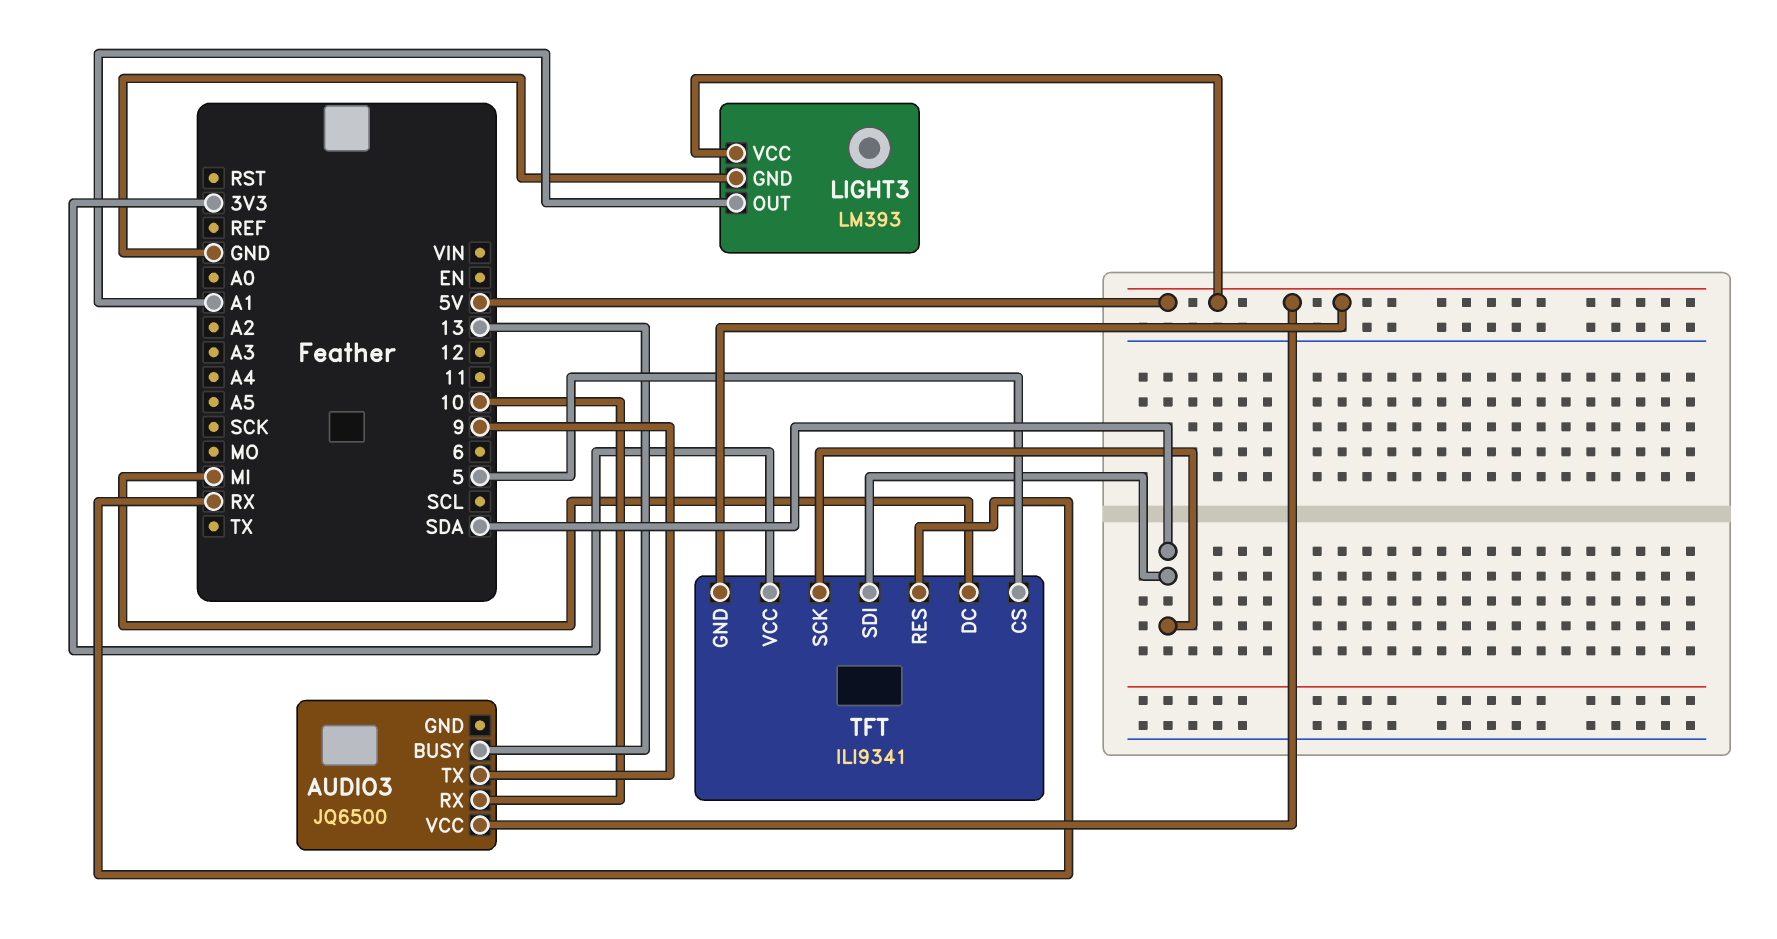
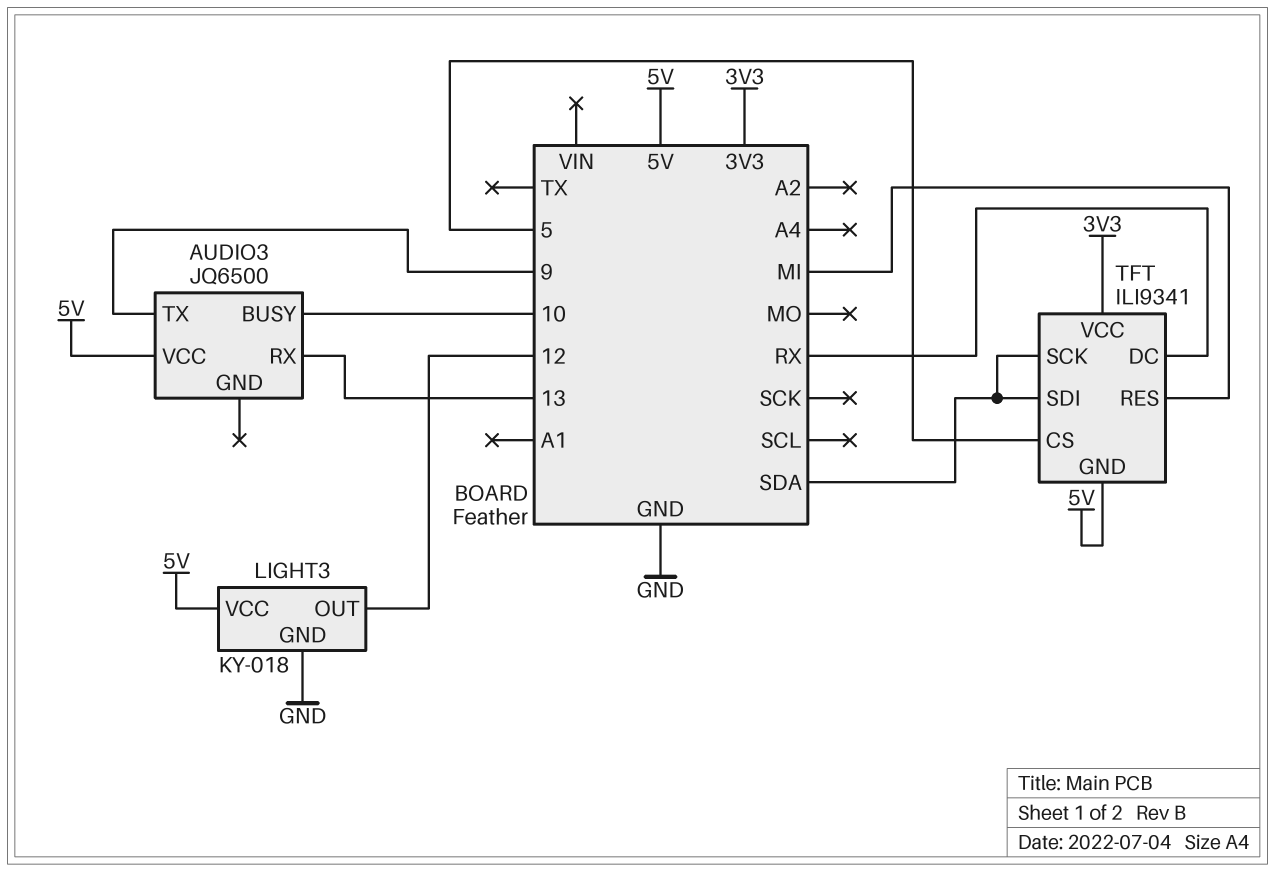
AUDIO3 pin BUSY: 13 -> 10
AUDIO3 pin RX: 10 -> 13
LIGHT3: LM393 -> KY-018
LIGHT3 pin OUT: A1 -> 12
TFT pin DC: MI -> RX
TFT pin RES: RX -> MI

